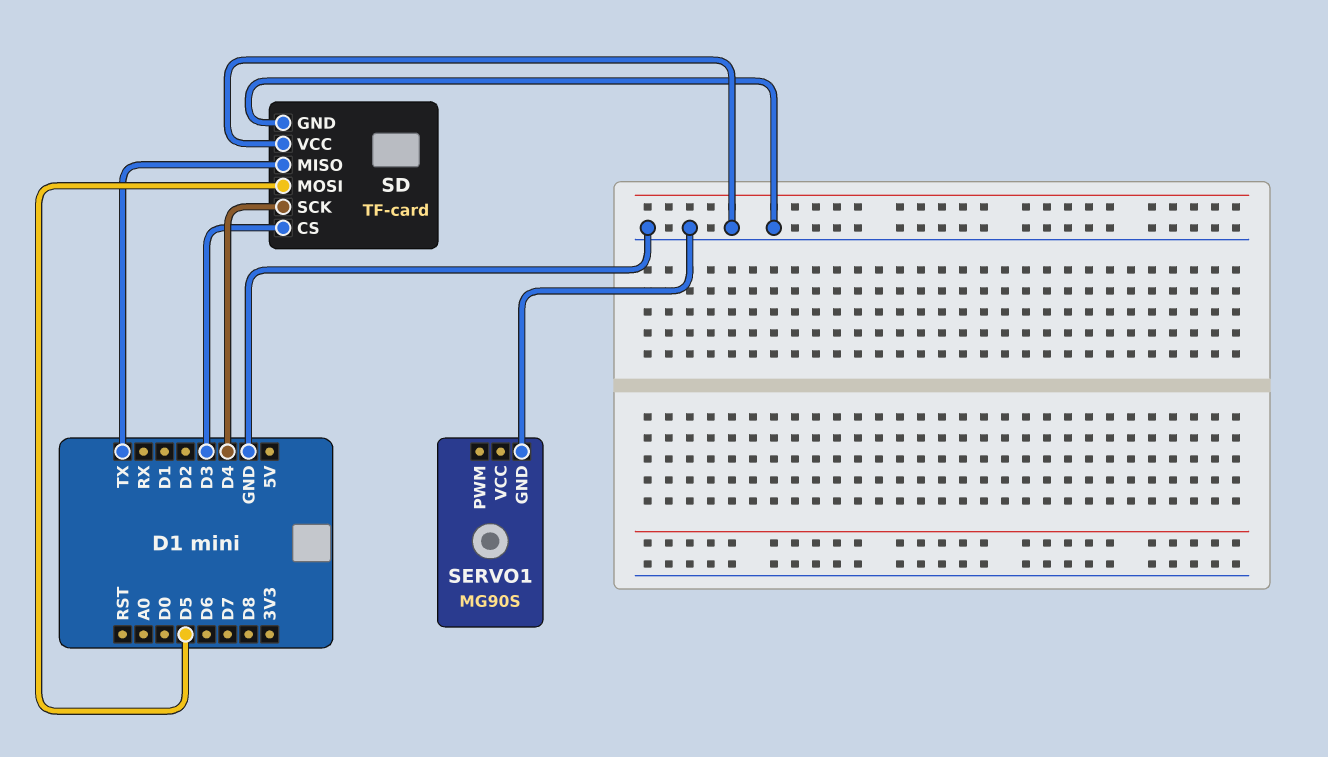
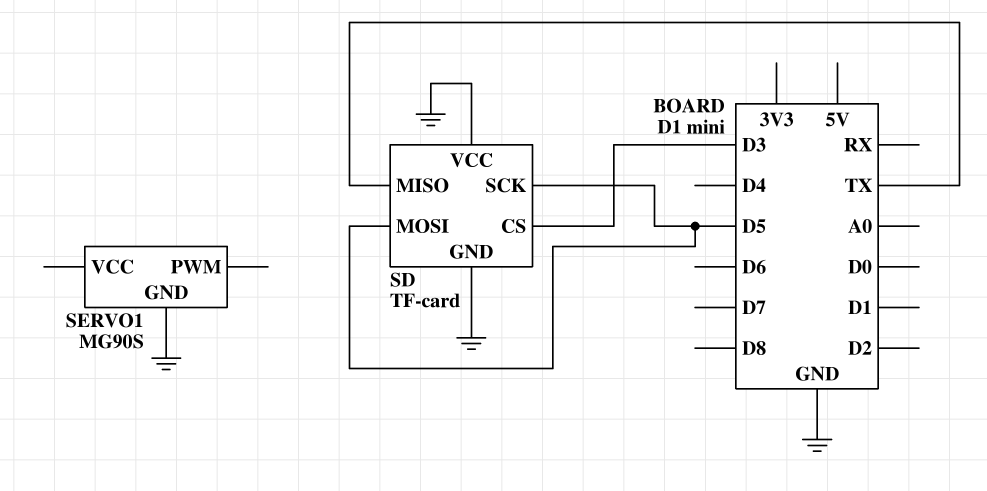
SD pin SCK: D4 -> D5

